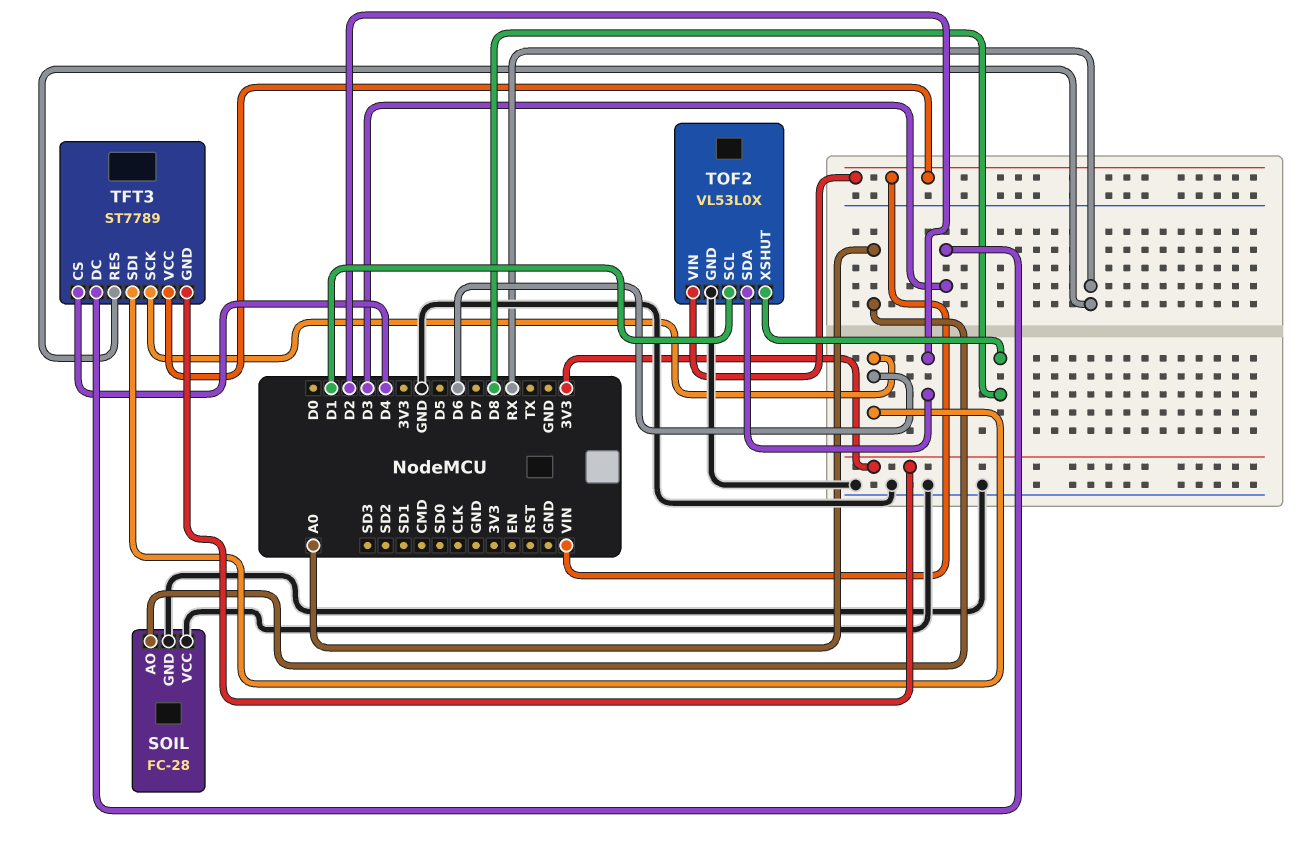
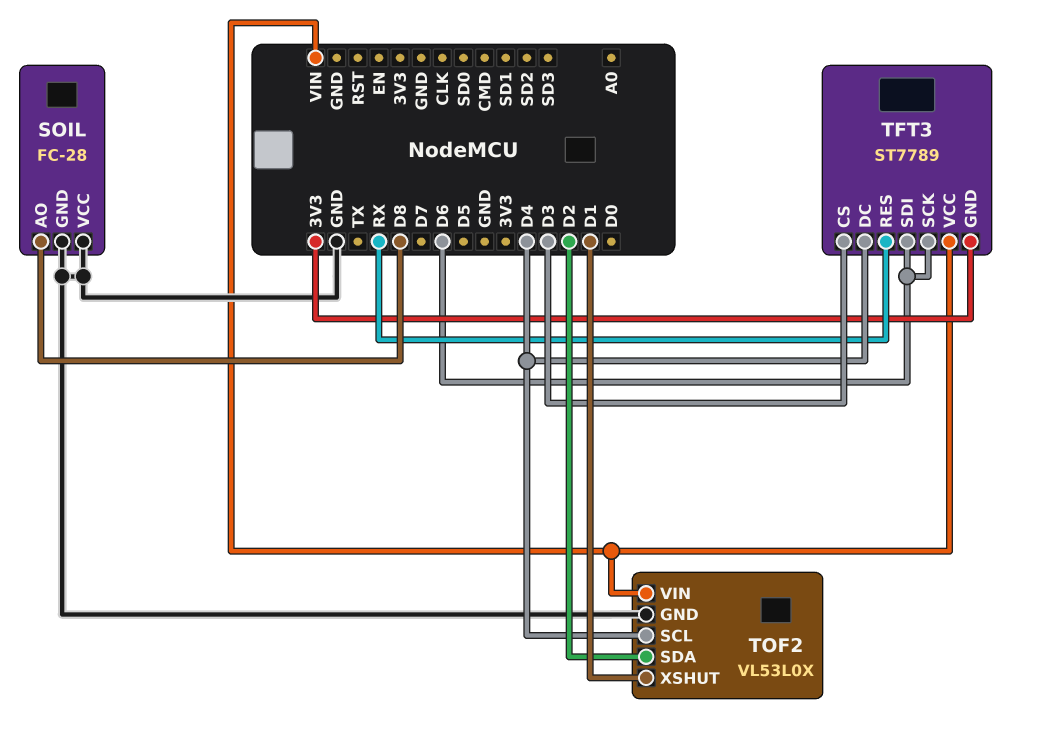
SOIL pin AO: A0 -> D8
TFT3 pin CS: D4 -> D3
TFT3 pin DC: D3 -> D4
TOF2 pin SCL: D1 -> D4
TOF2 pin XSHUT: D8 -> D1

